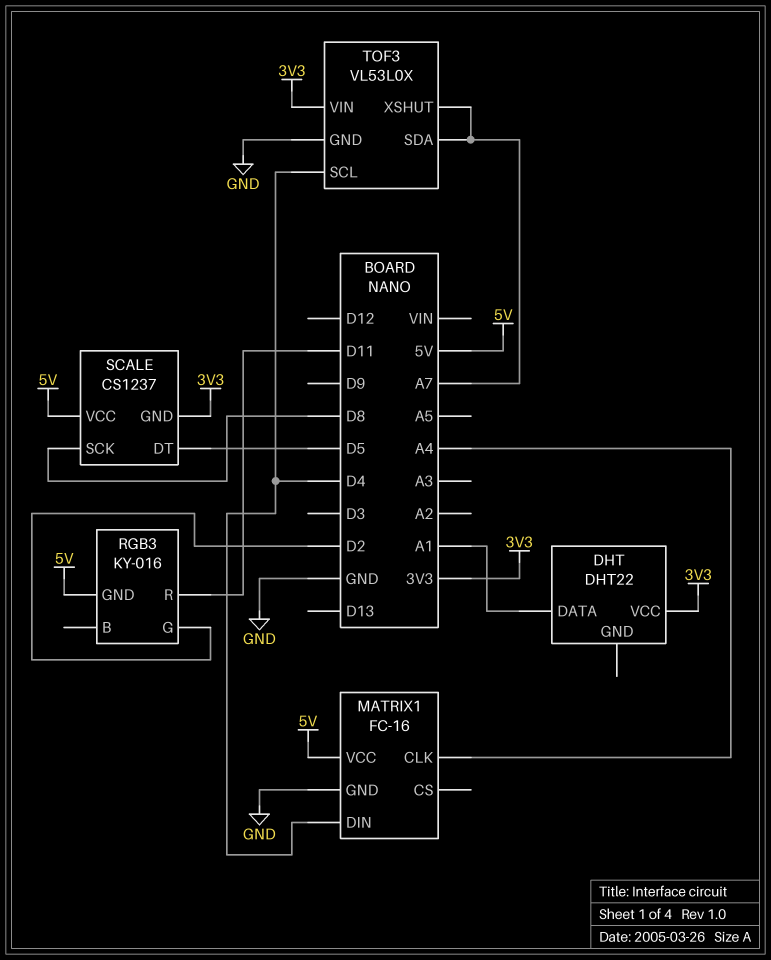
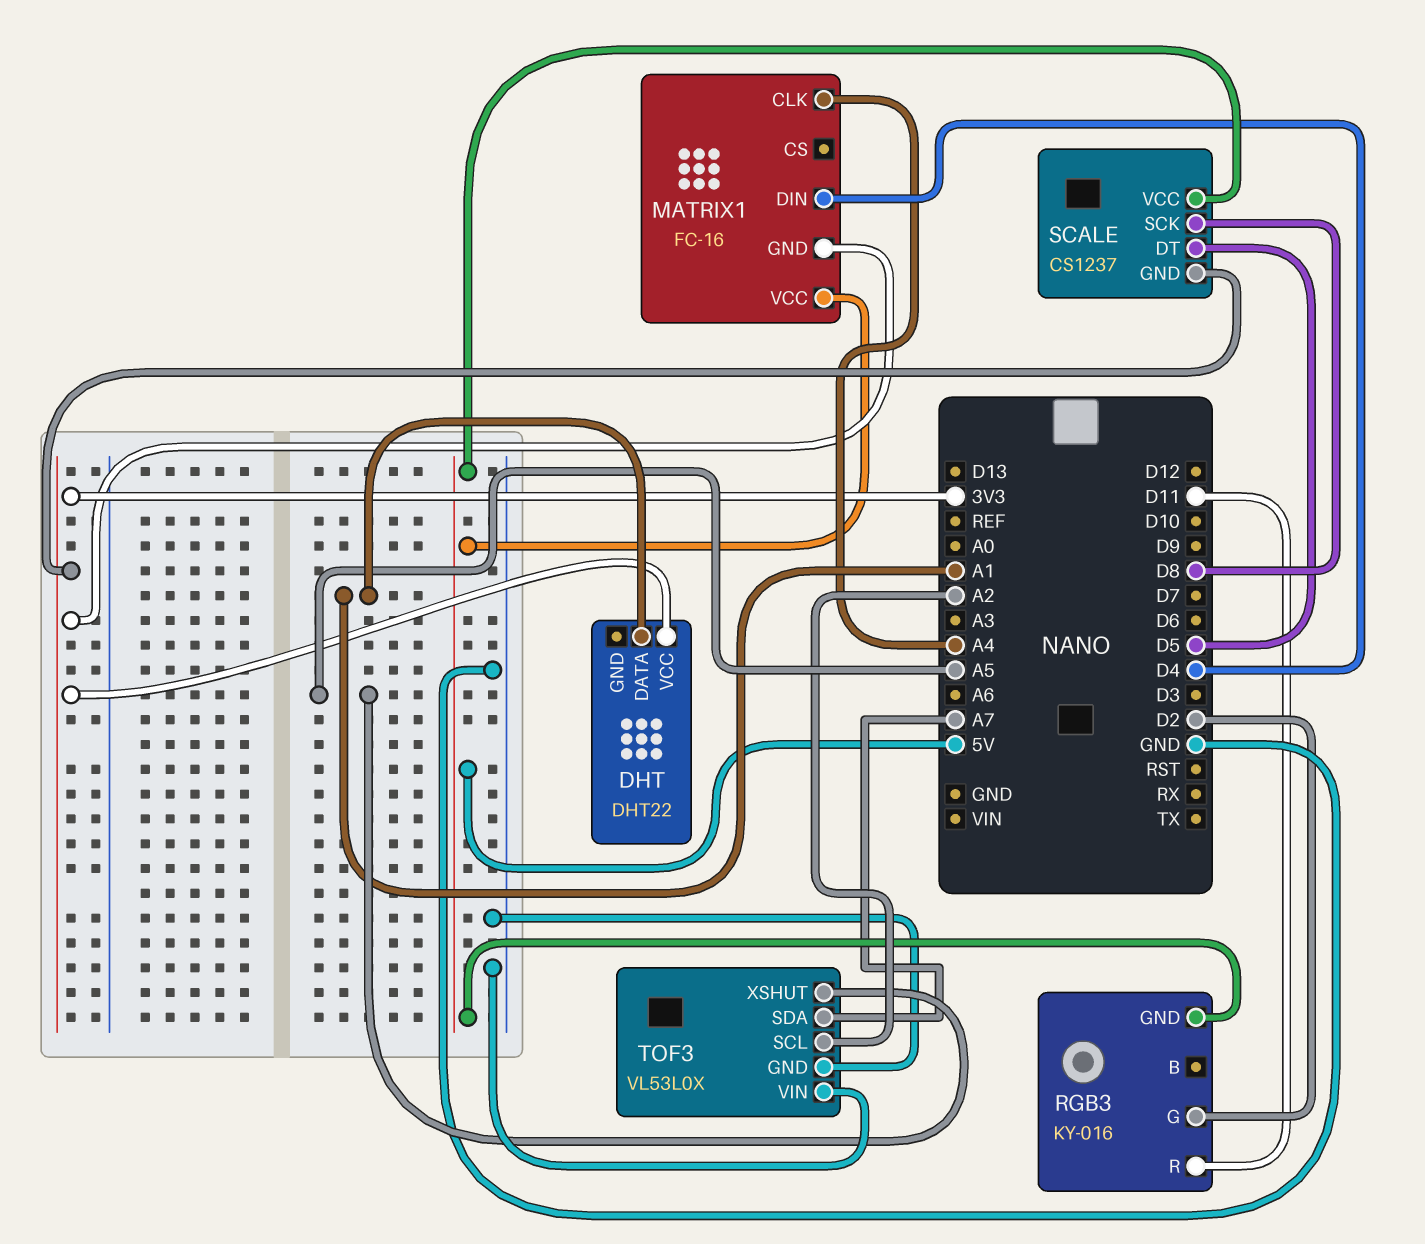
MATRIX1 pin GND: GND -> 3V3
TOF3 pin SCL: D4 -> A2
TOF3 pin VIN: 3V3 -> GND
TOF3 pin XSHUT: A7 -> A5

